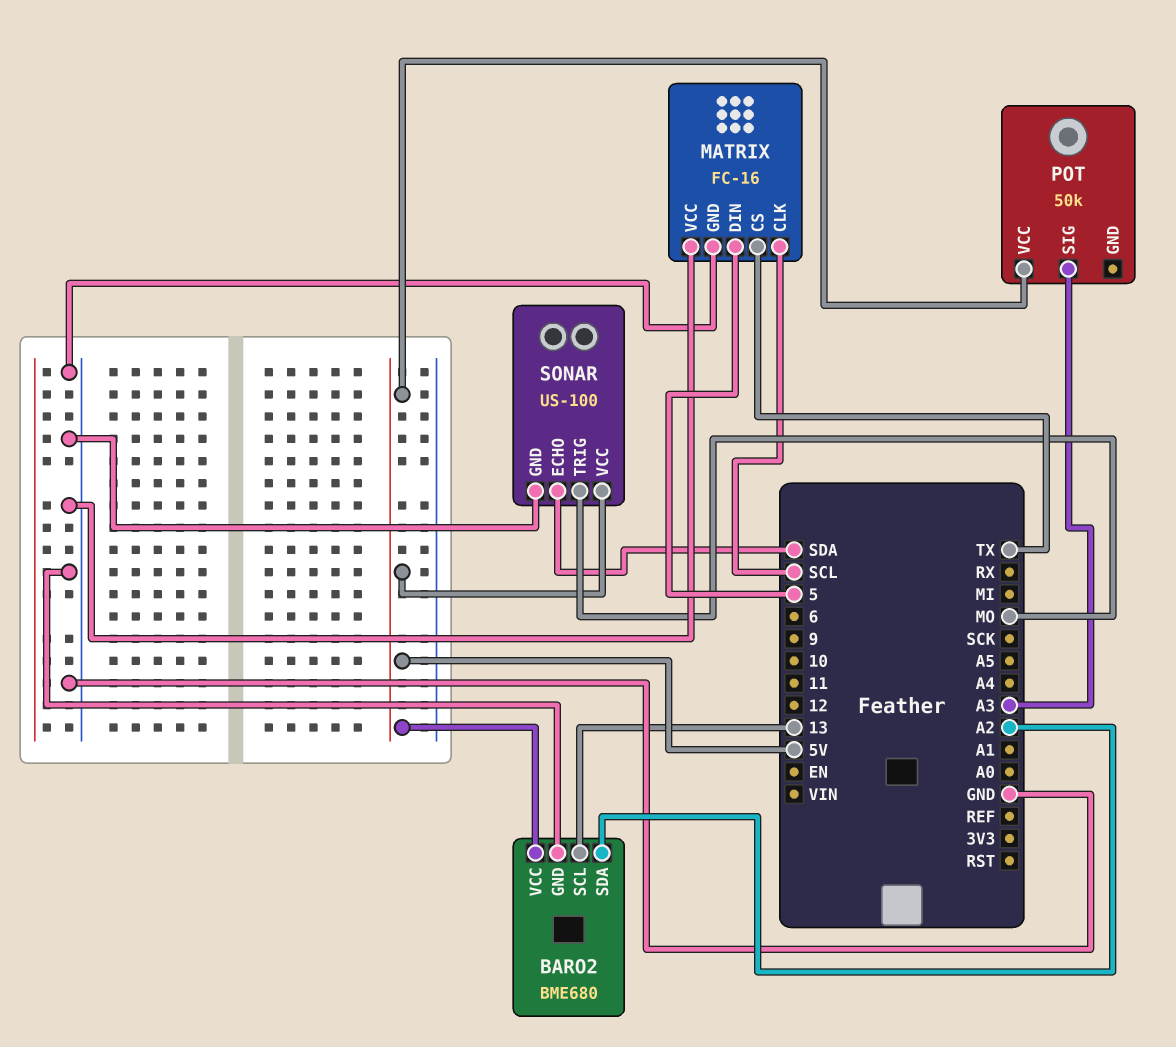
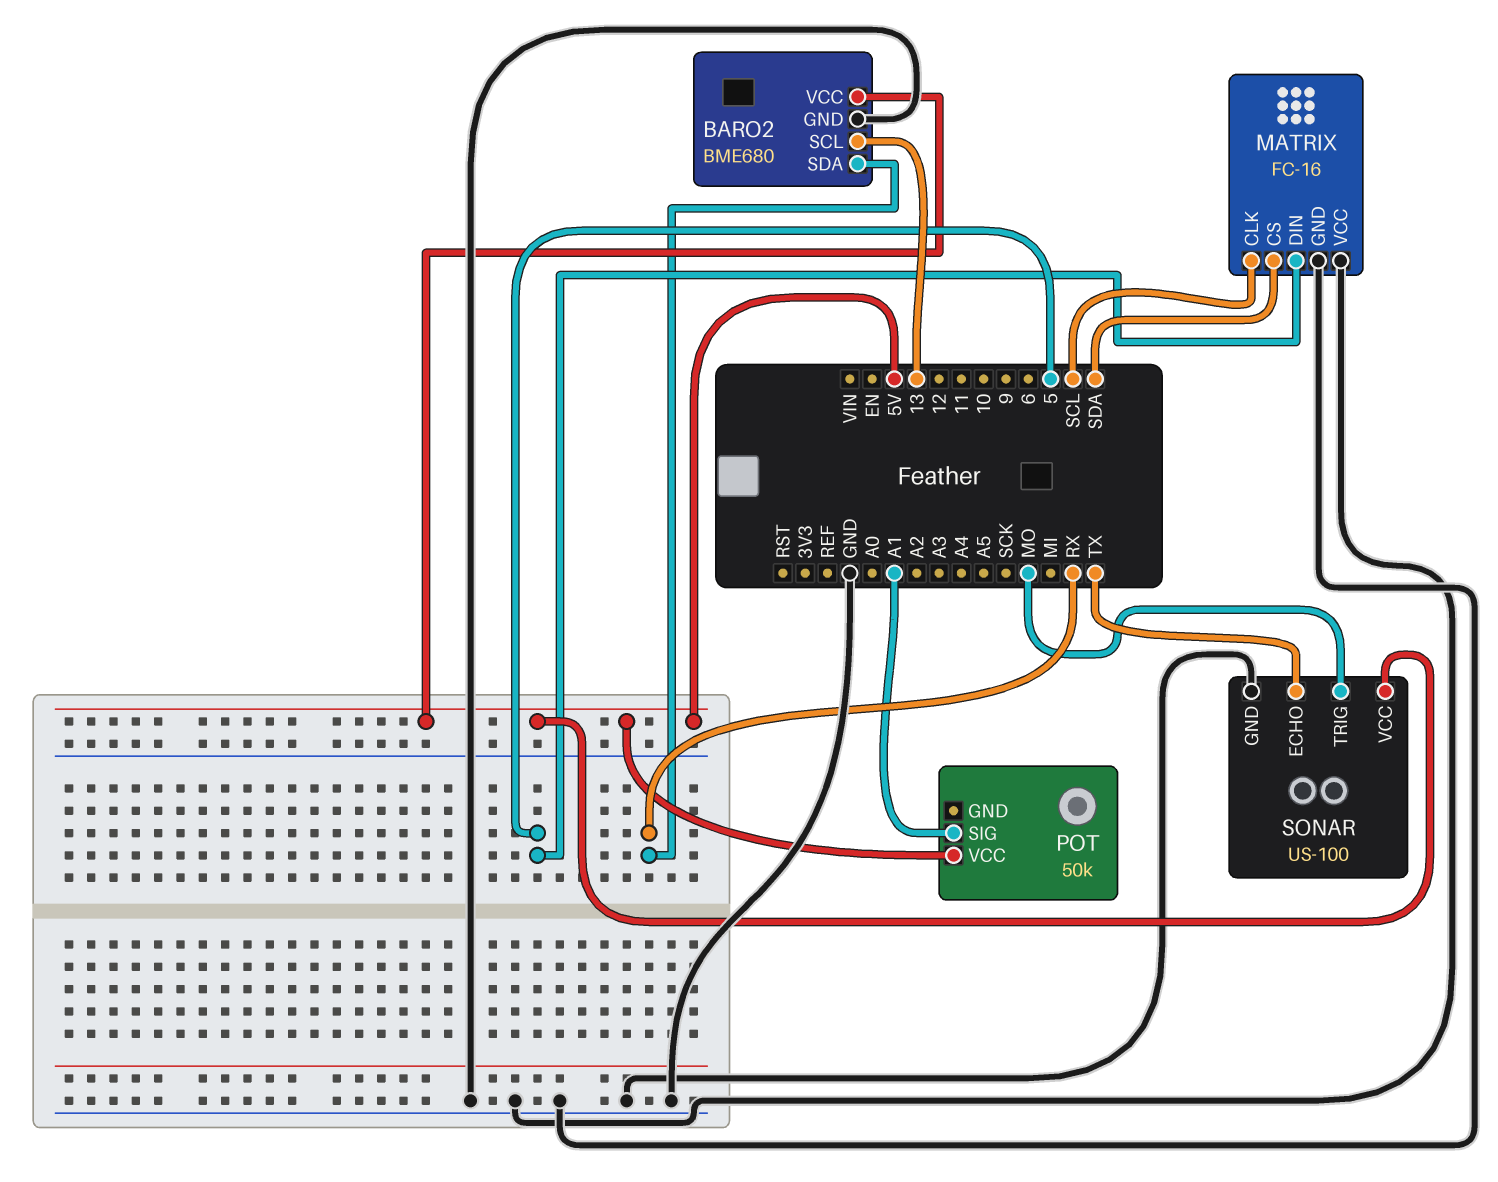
BARO2 pin SDA: A2 -> RX
MATRIX pin CS: TX -> SDA
POT pin SIG: A3 -> A1
SONAR pin ECHO: SDA -> TX

